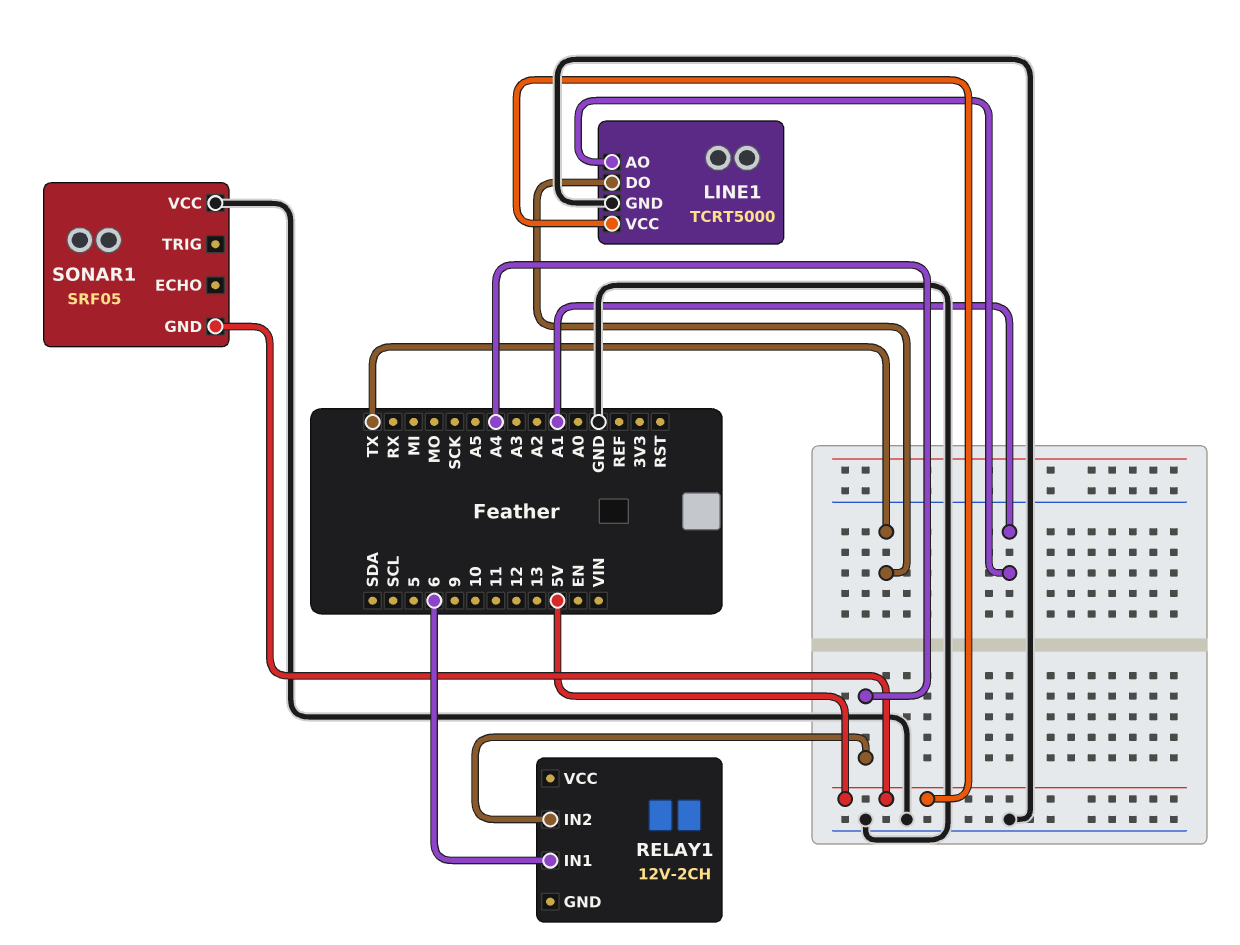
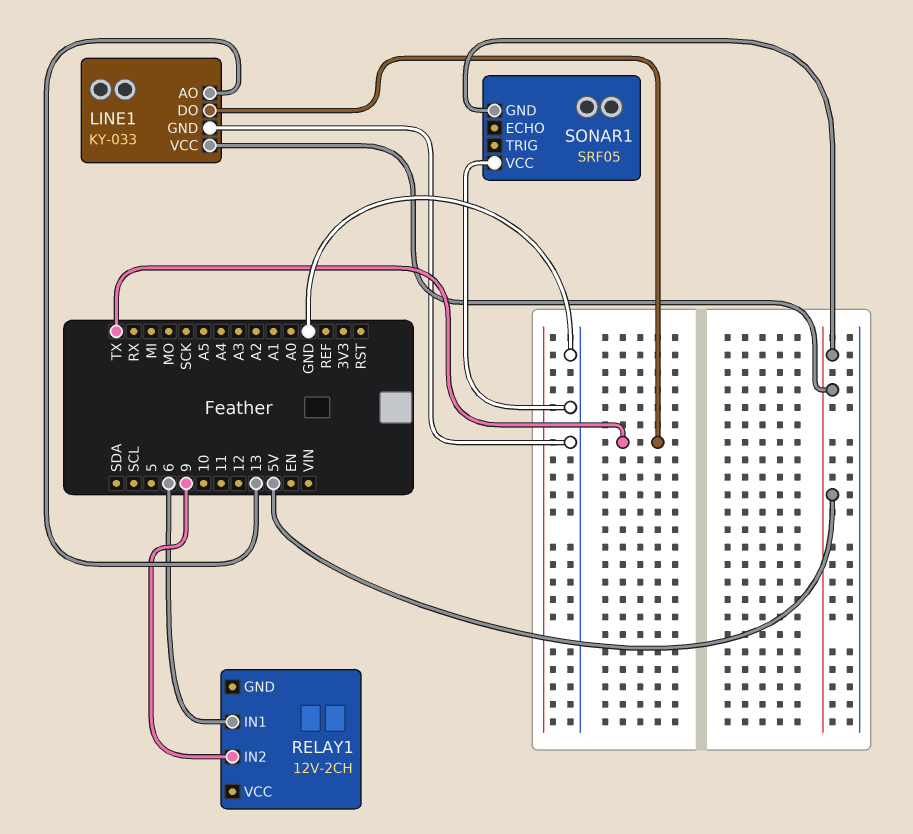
LINE1: TCRT5000 -> KY-033
LINE1 pin AO: A1 -> 13
RELAY1 pin IN2: A4 -> 9

